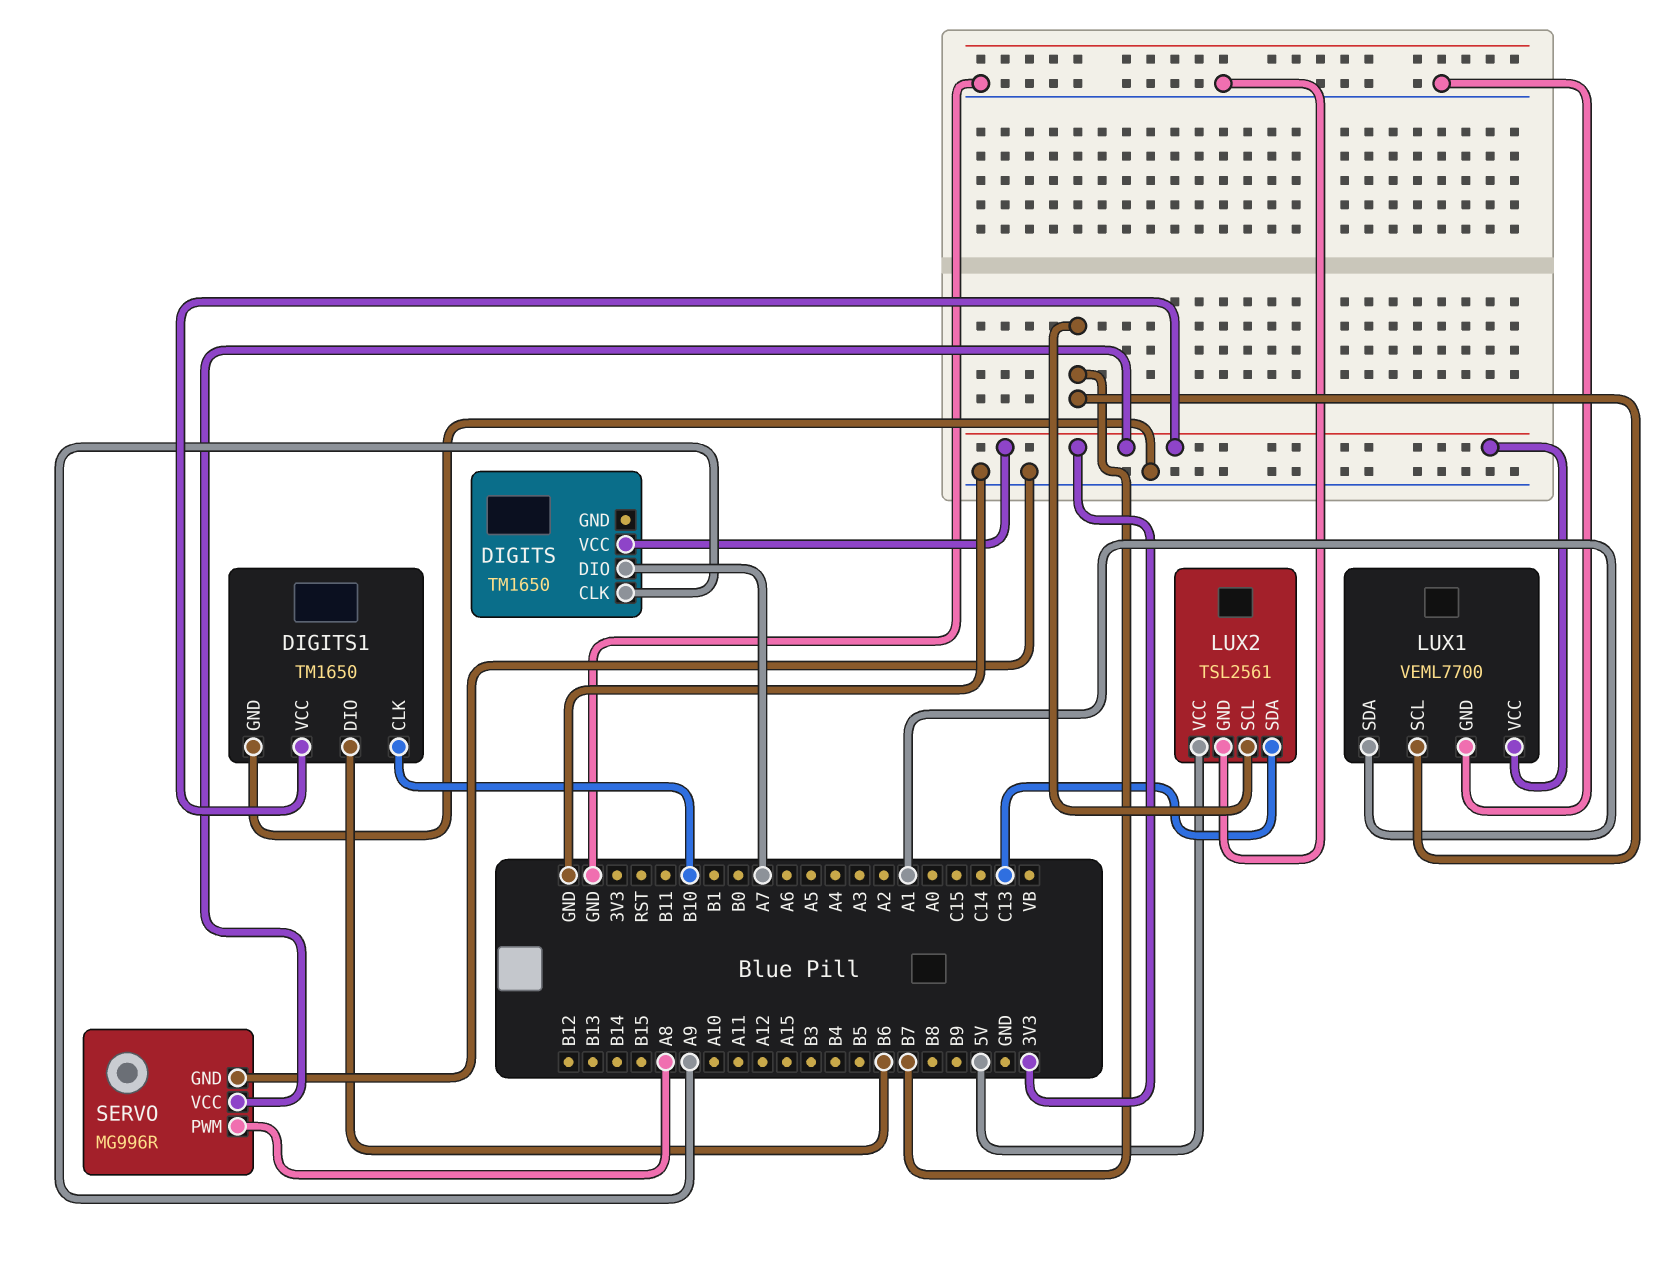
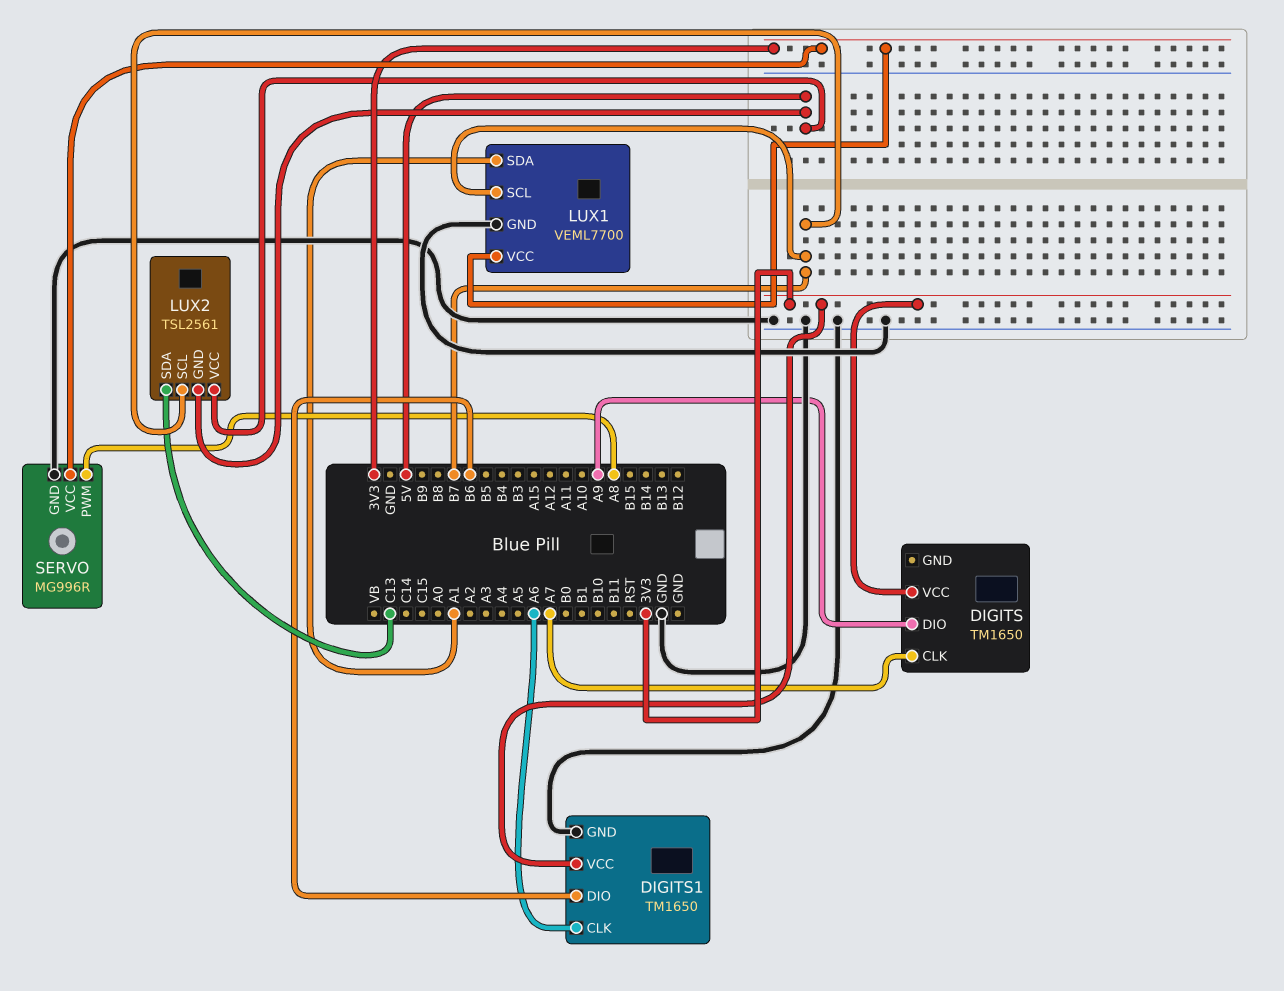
DIGITS pin CLK: A9 -> A7
DIGITS pin DIO: A7 -> A9
DIGITS1 pin CLK: B10 -> A6
LUX2 pin GND: GND -> 5V

